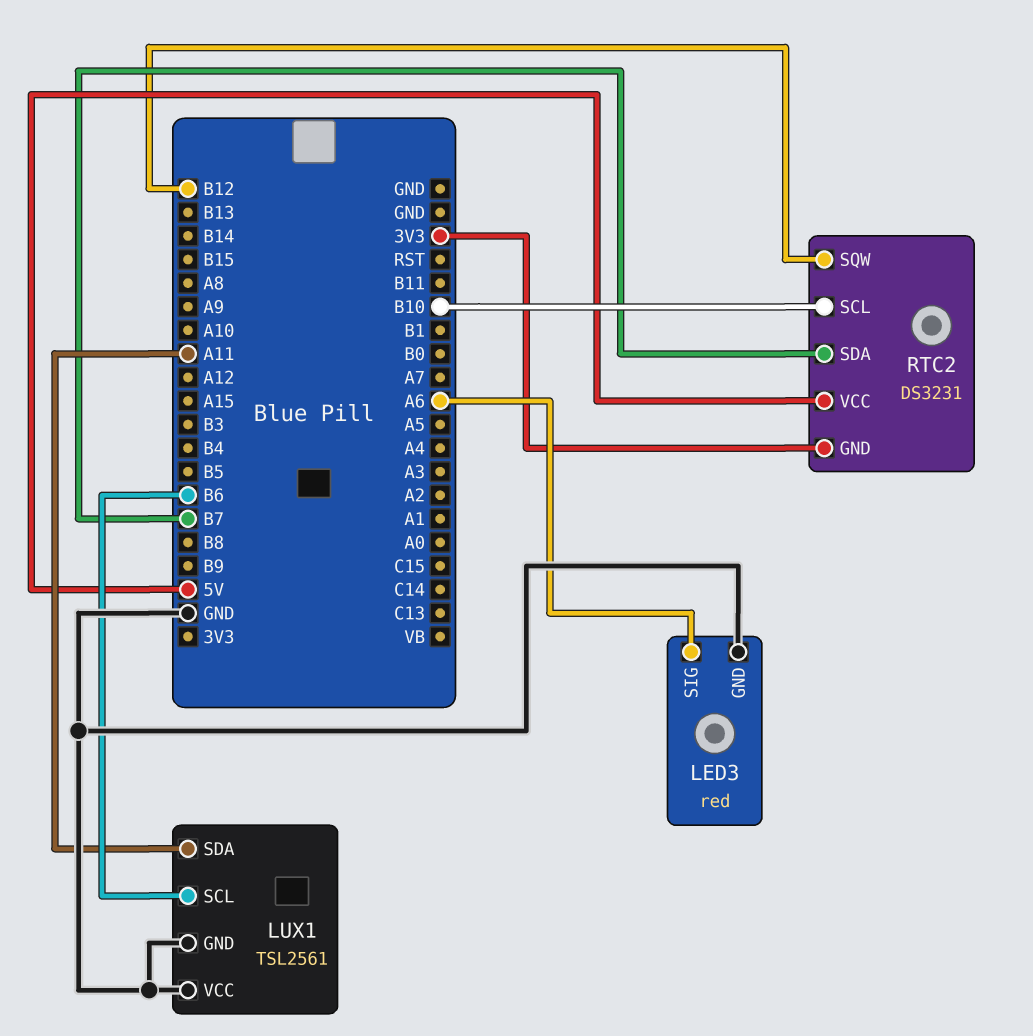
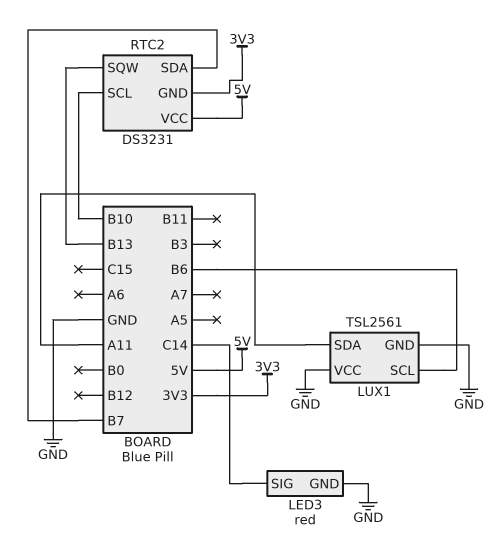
LED3 pin SIG: A6 -> C14
RTC2 pin SQW: B12 -> B13

